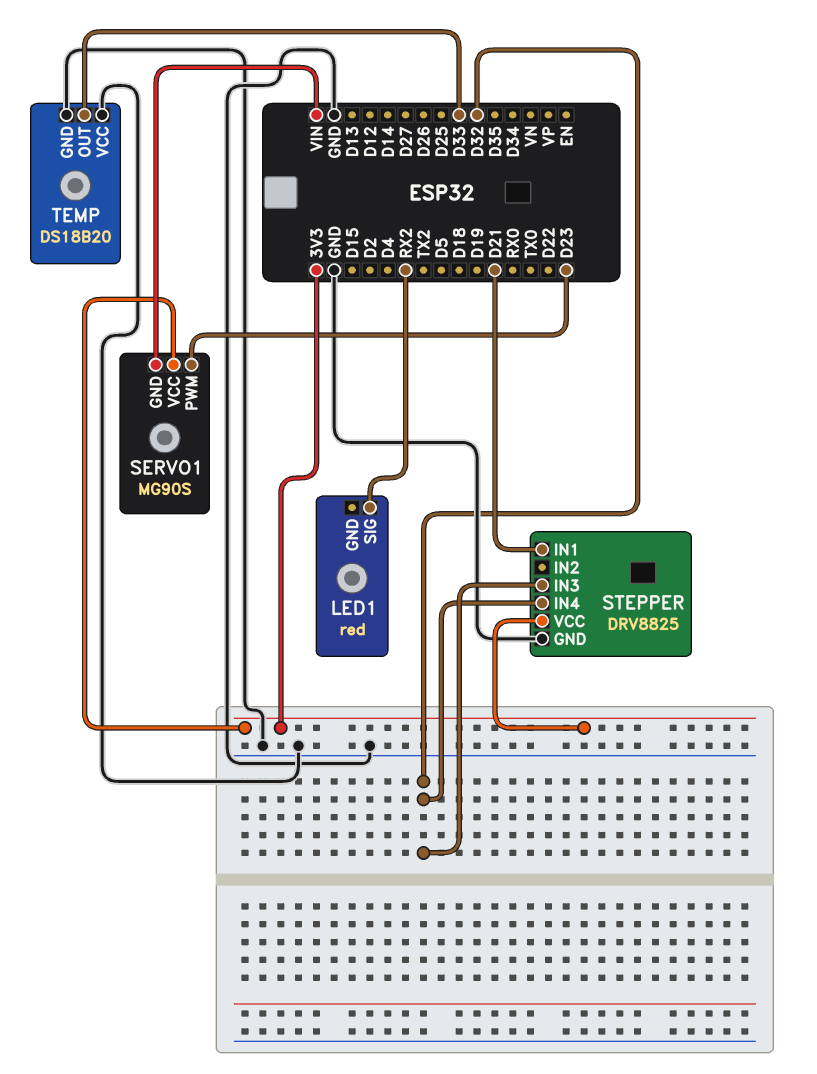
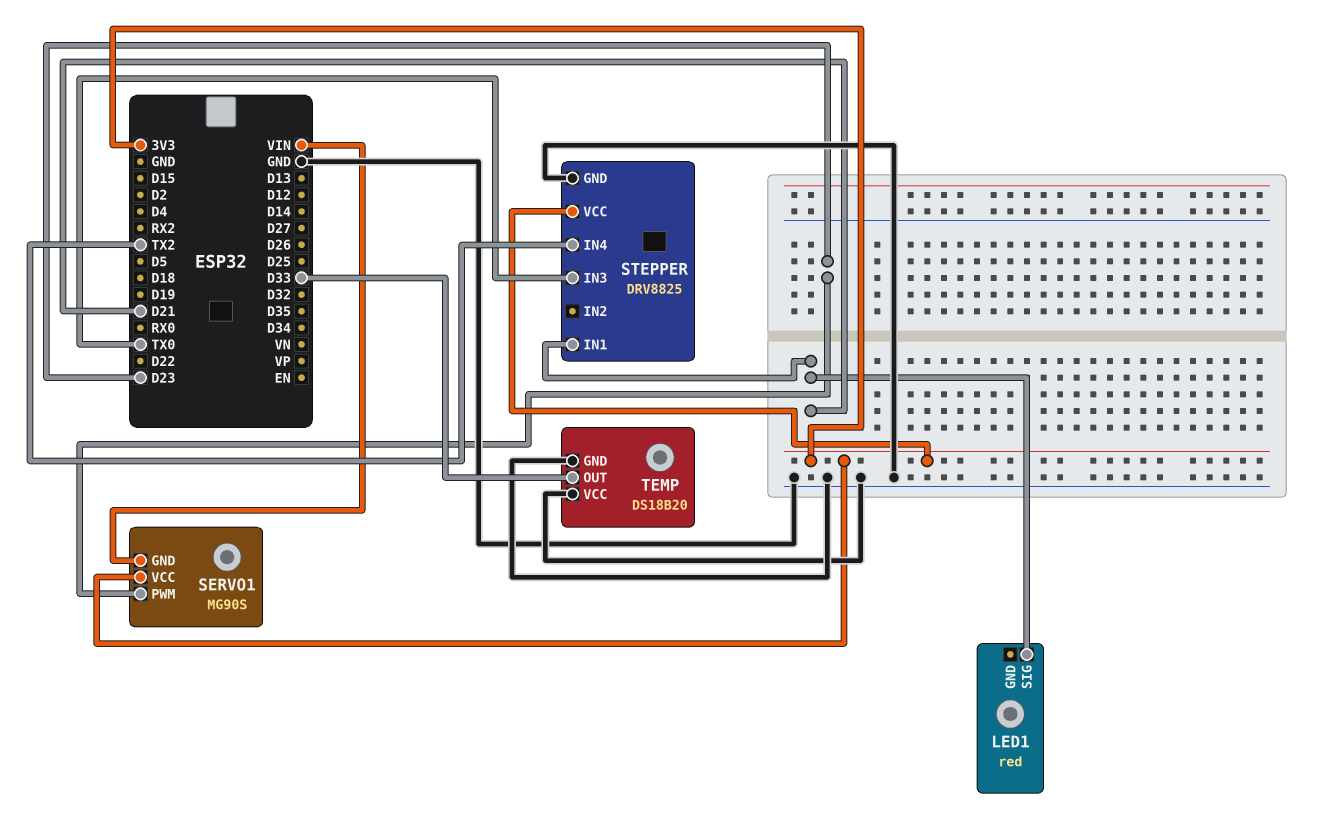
LED1 pin SIG: RX2 -> D21
STEPPER pin IN3: D32 -> TX0
STEPPER pin IN4: D32 -> TX2

